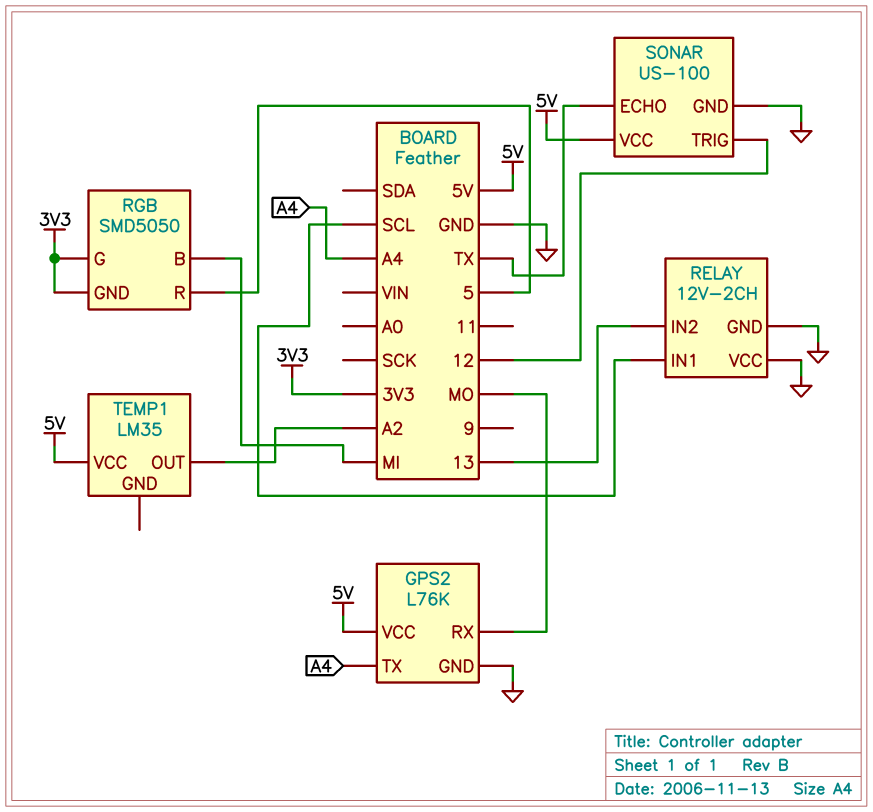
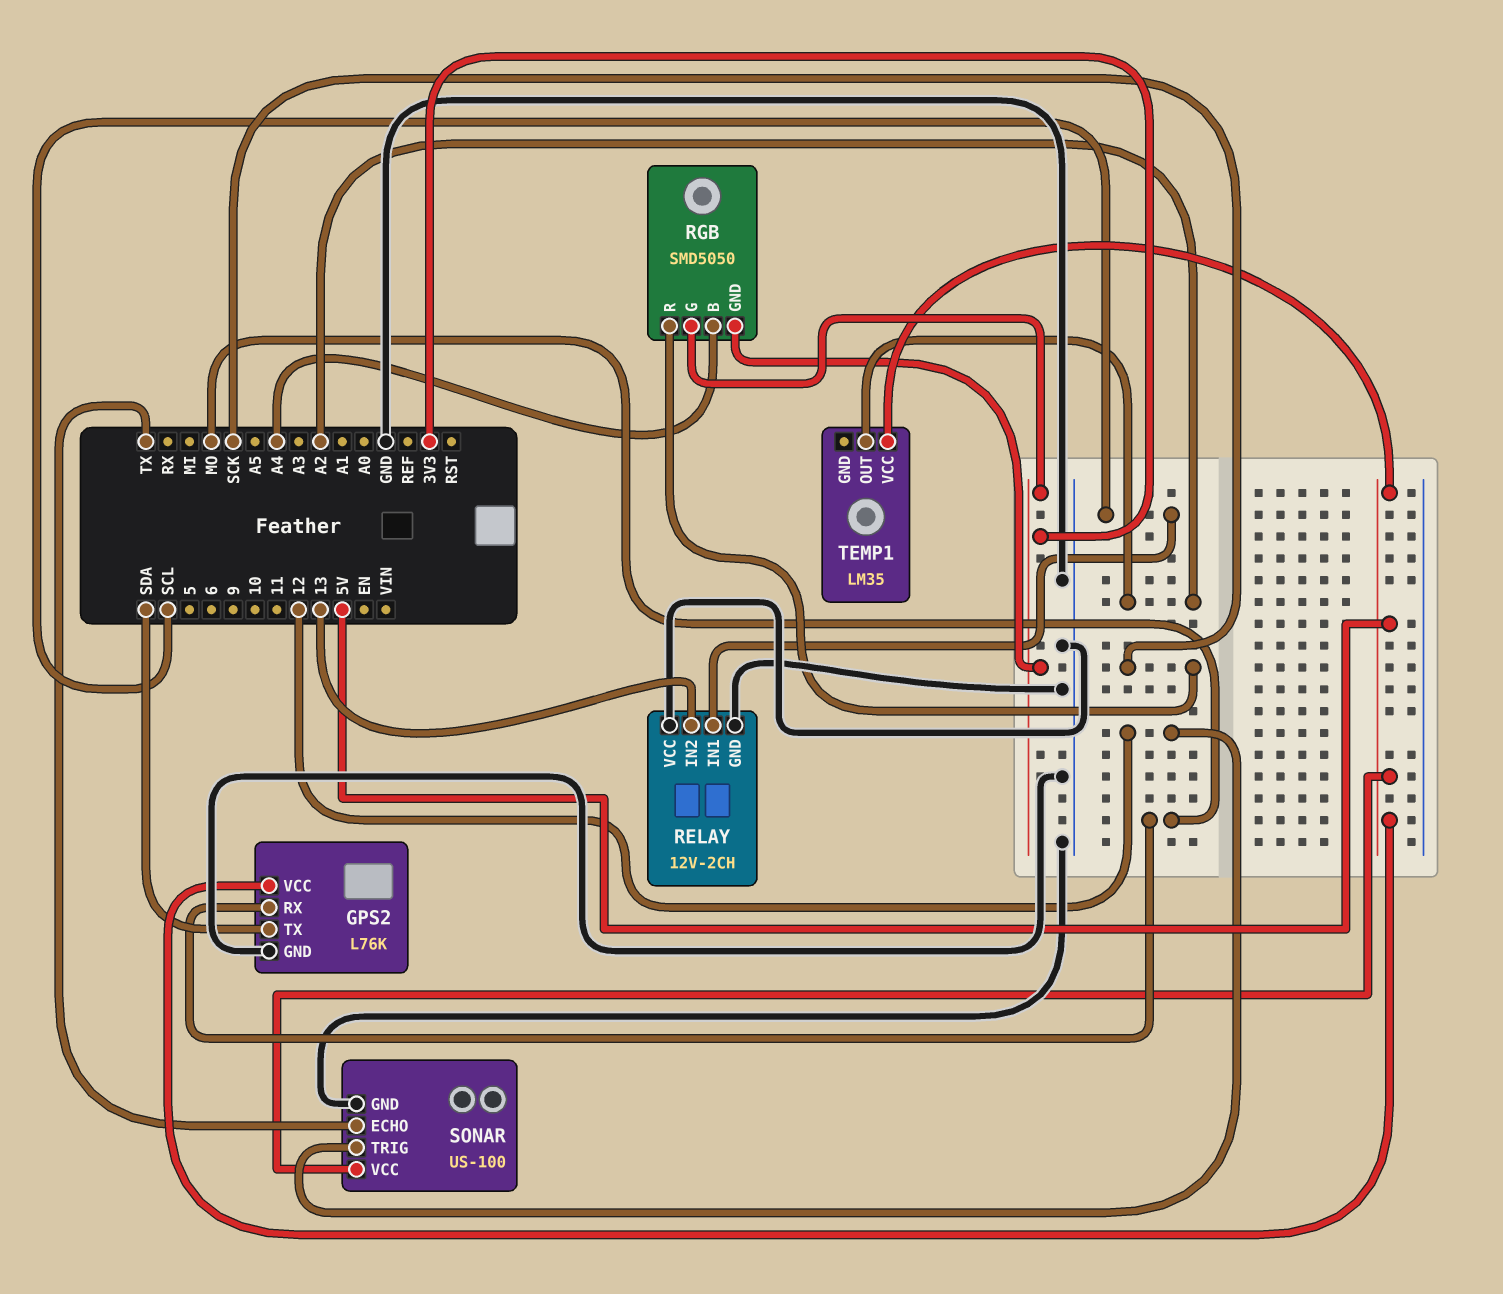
GPS2 pin TX: A4 -> SDA
RGB pin B: MI -> A4
RGB pin R: 5 -> SCK

